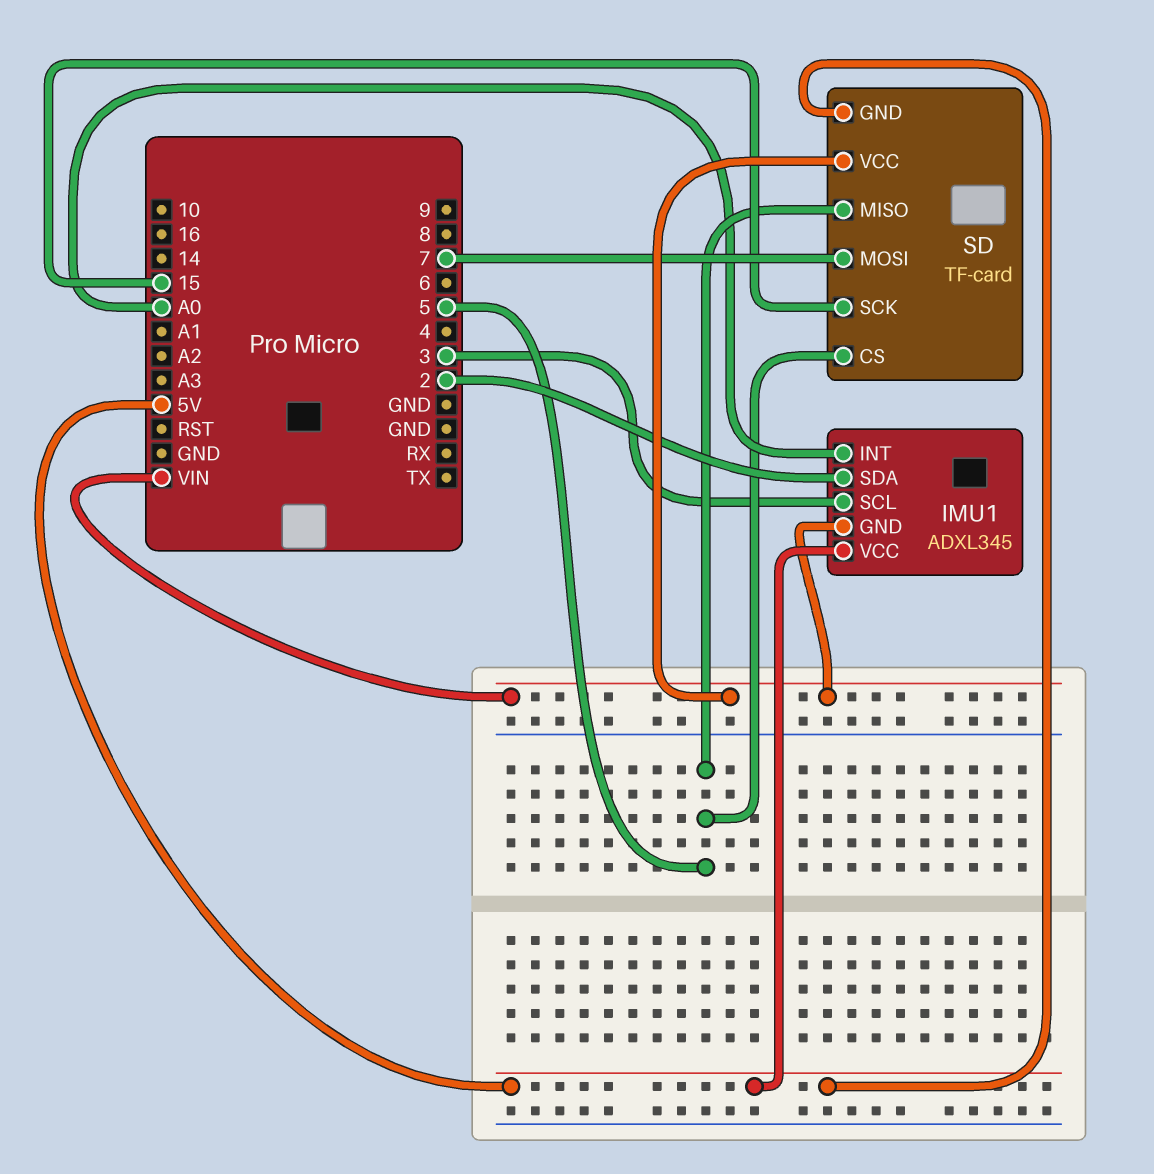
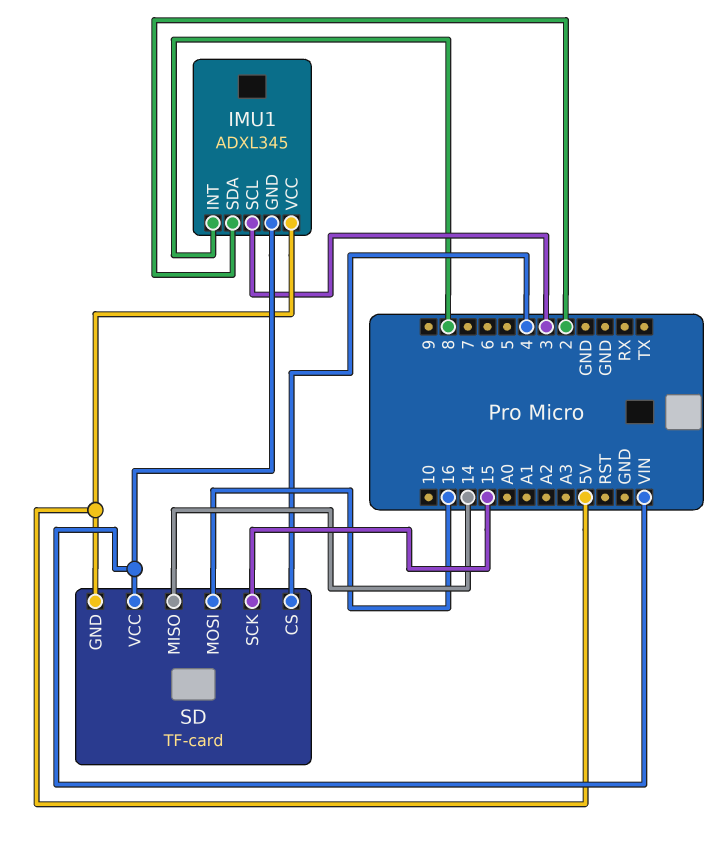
IMU1 pin INT: A0 -> 8
SD pin CS: 5 -> 4
SD pin MISO: 5 -> 14
SD pin MOSI: 7 -> 16

